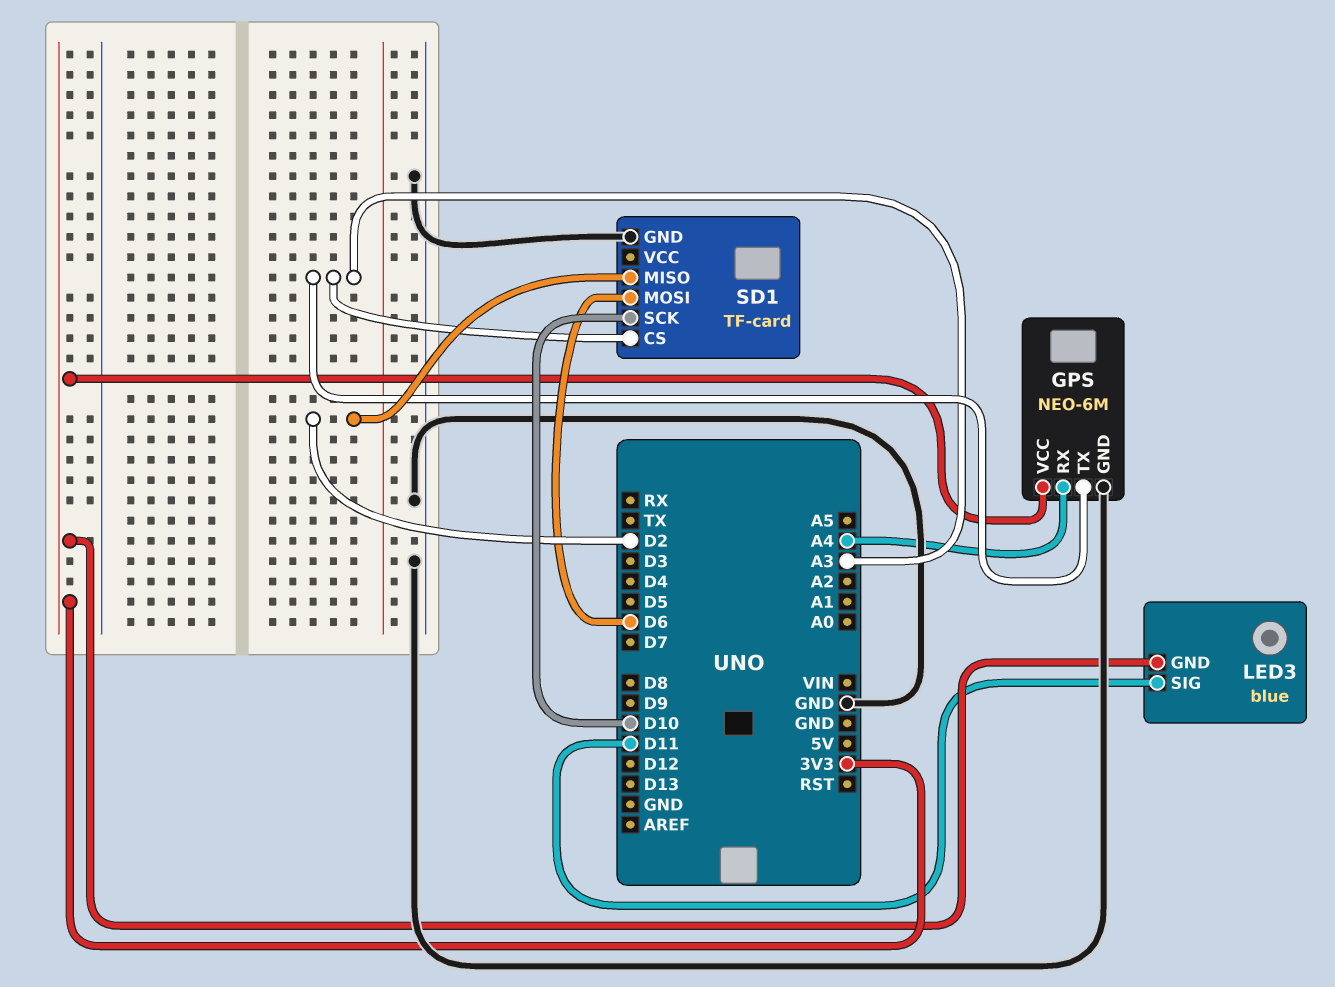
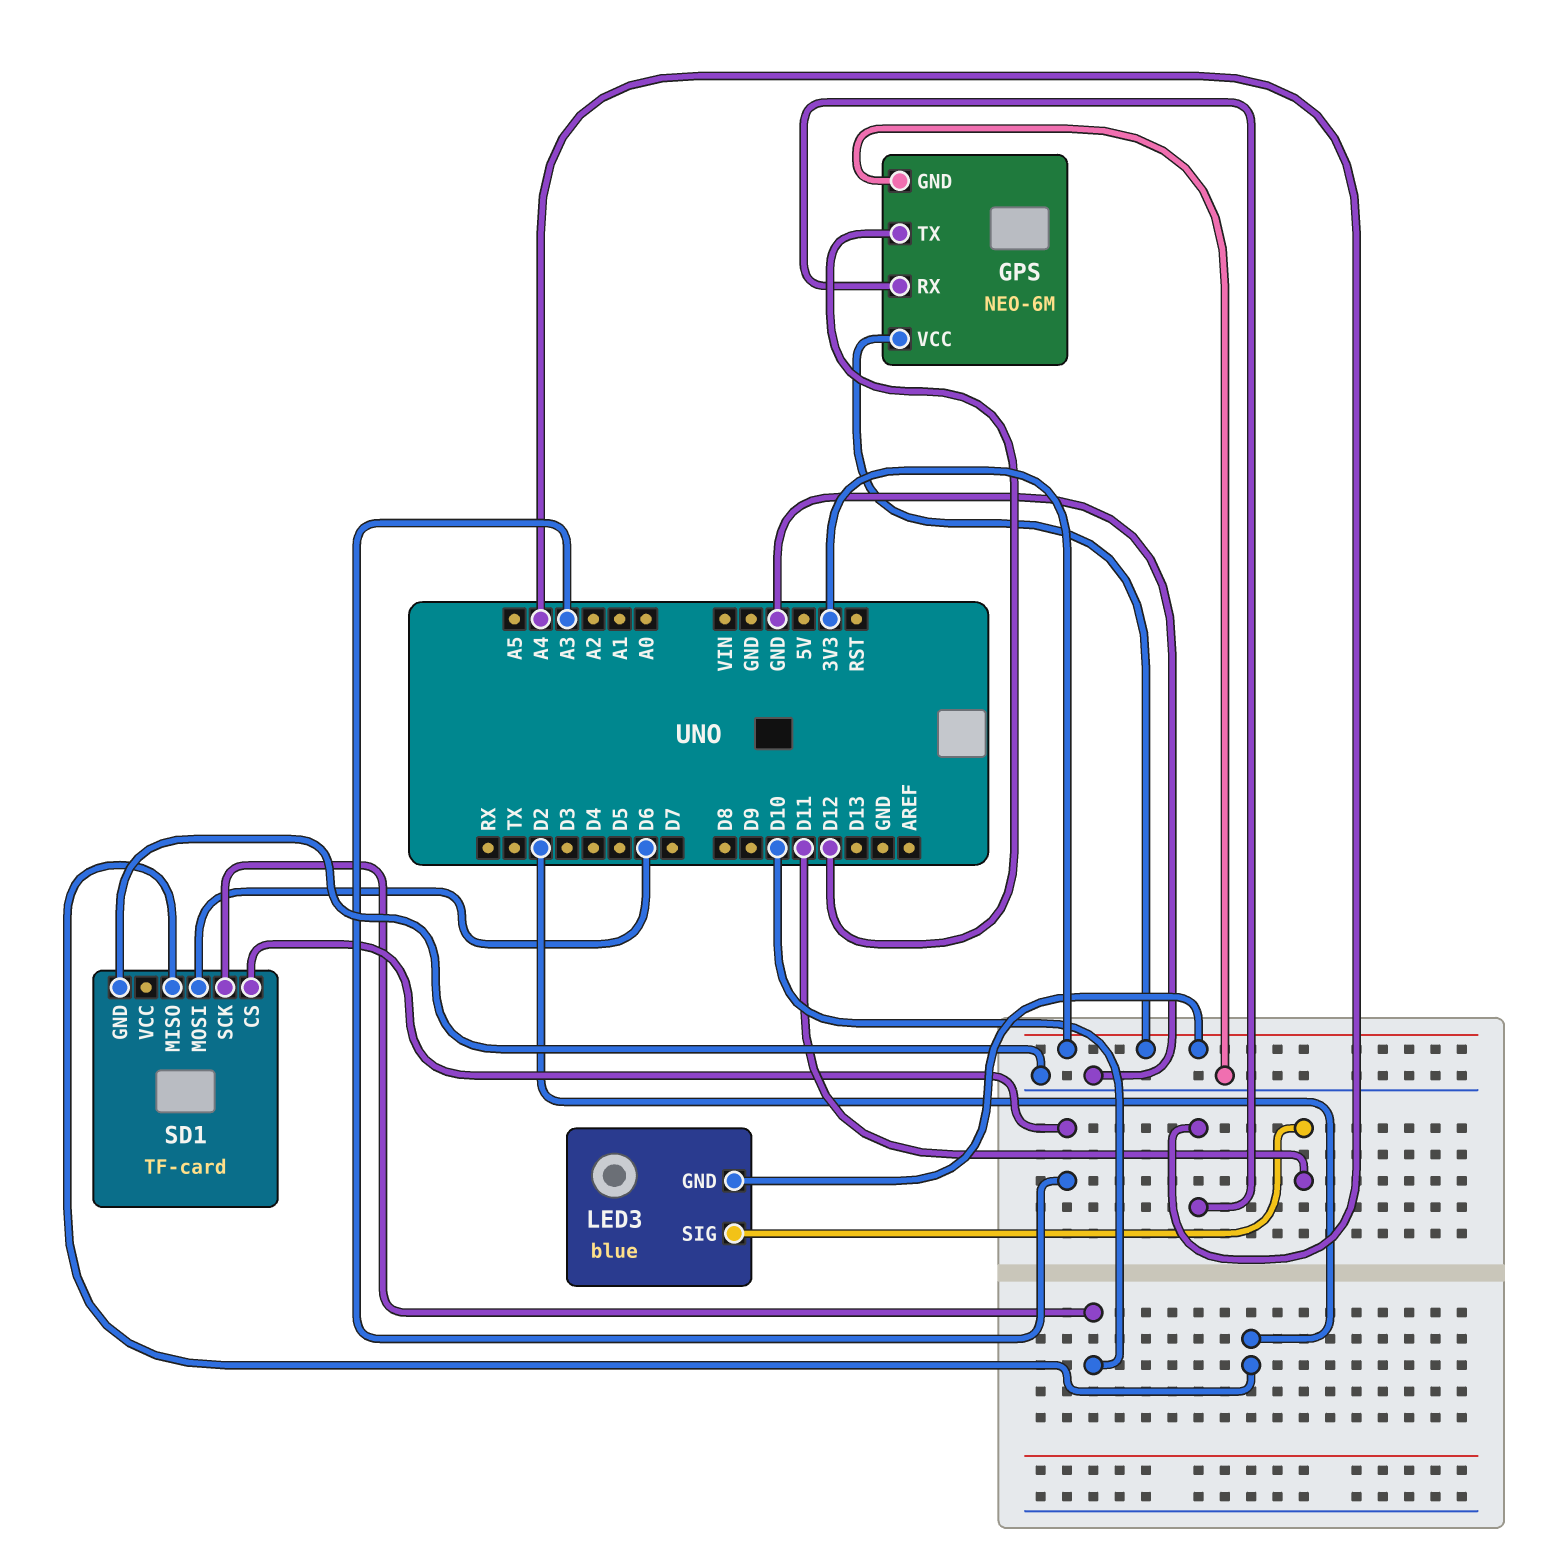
GPS pin TX: A3 -> D12

